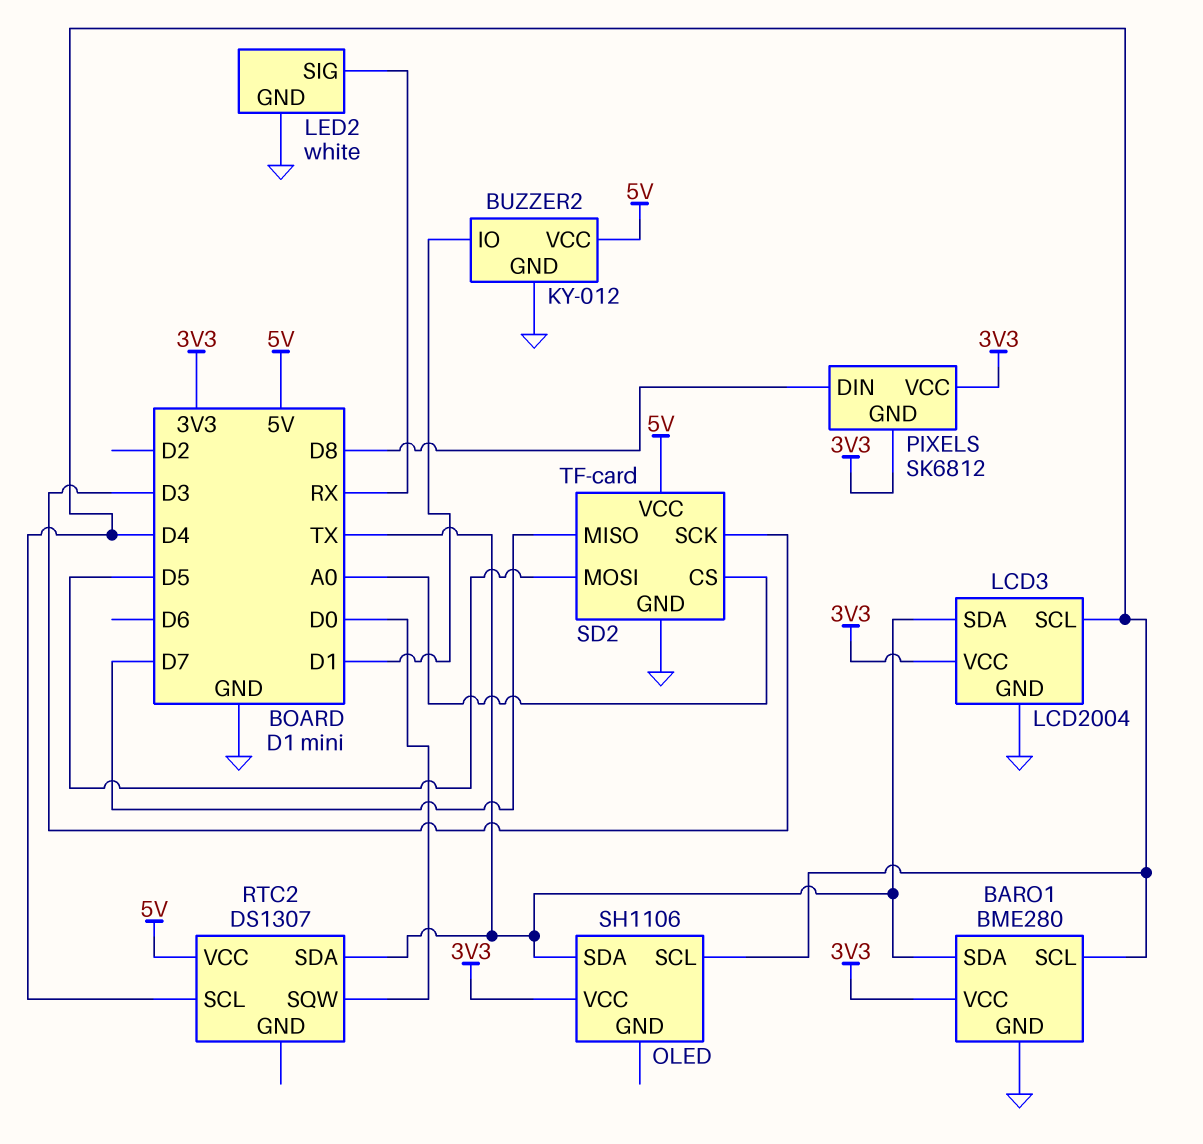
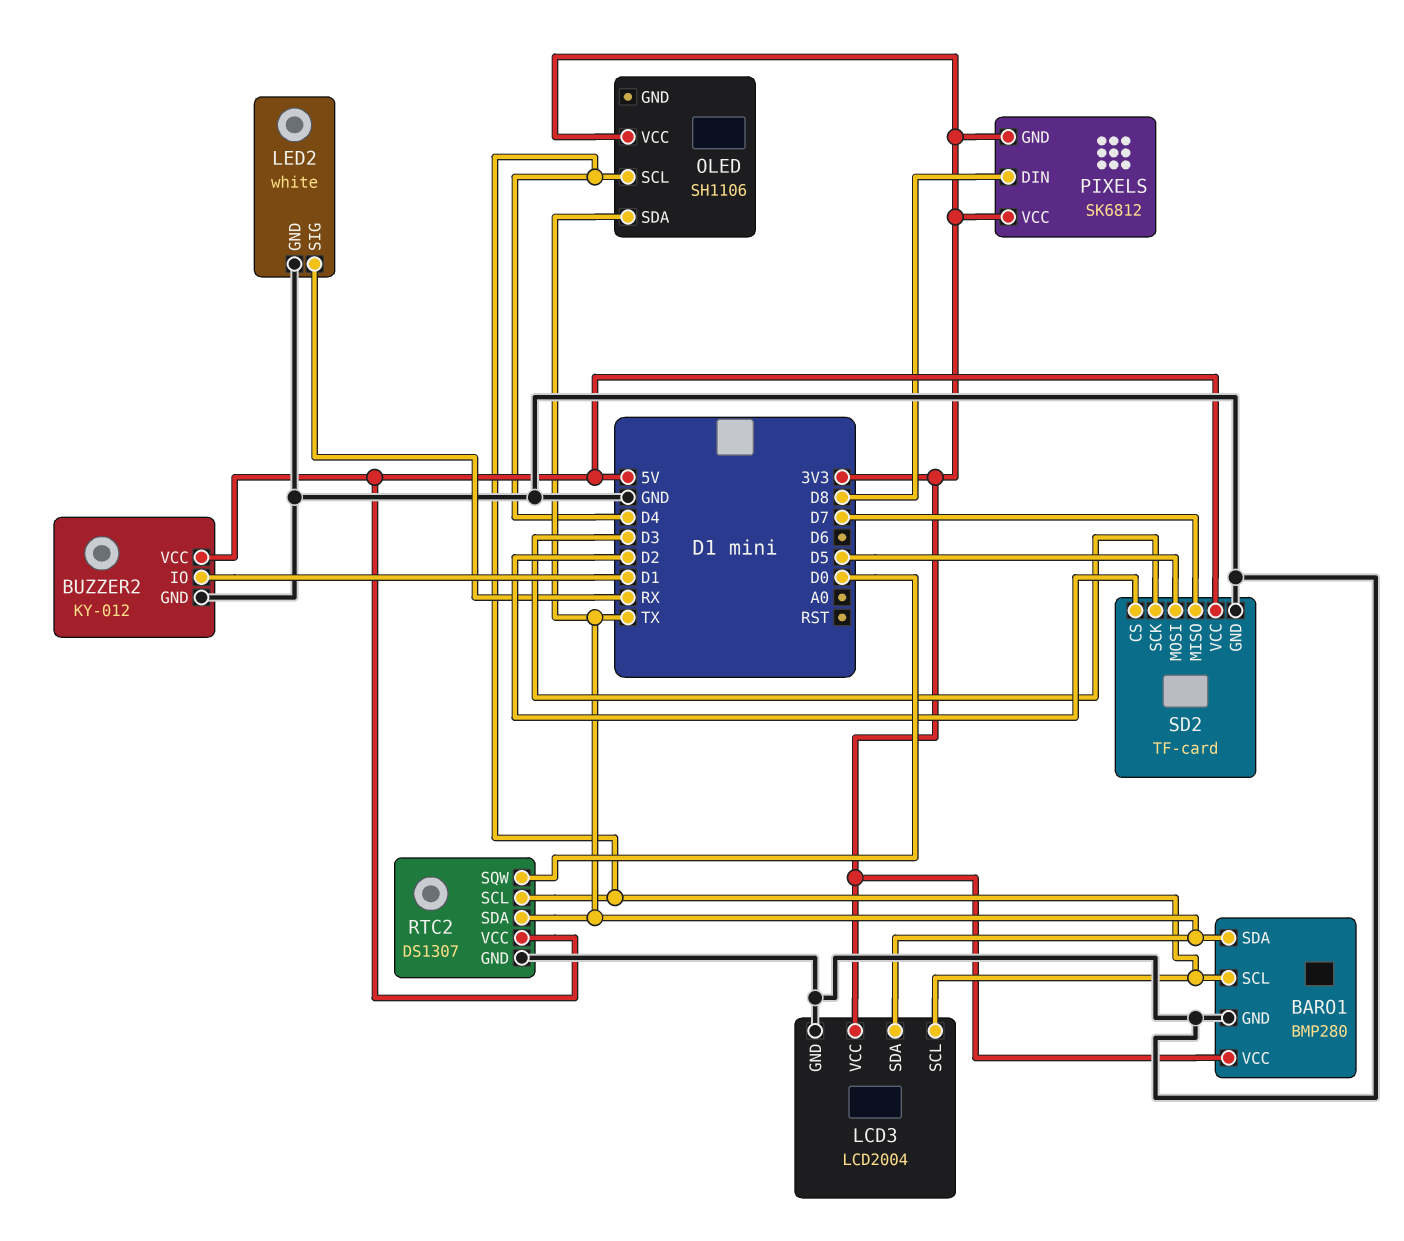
BARO1: BME280 -> BMP280
RTC2 pin GND: none -> GND
SD2 pin CS: A0 -> D2

